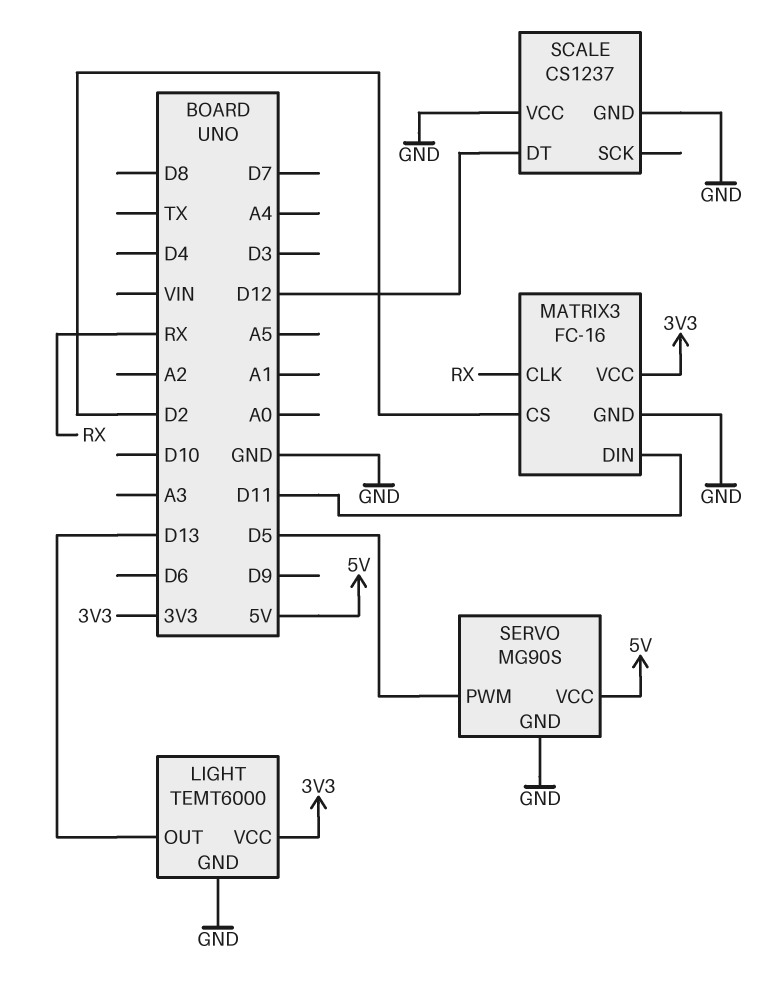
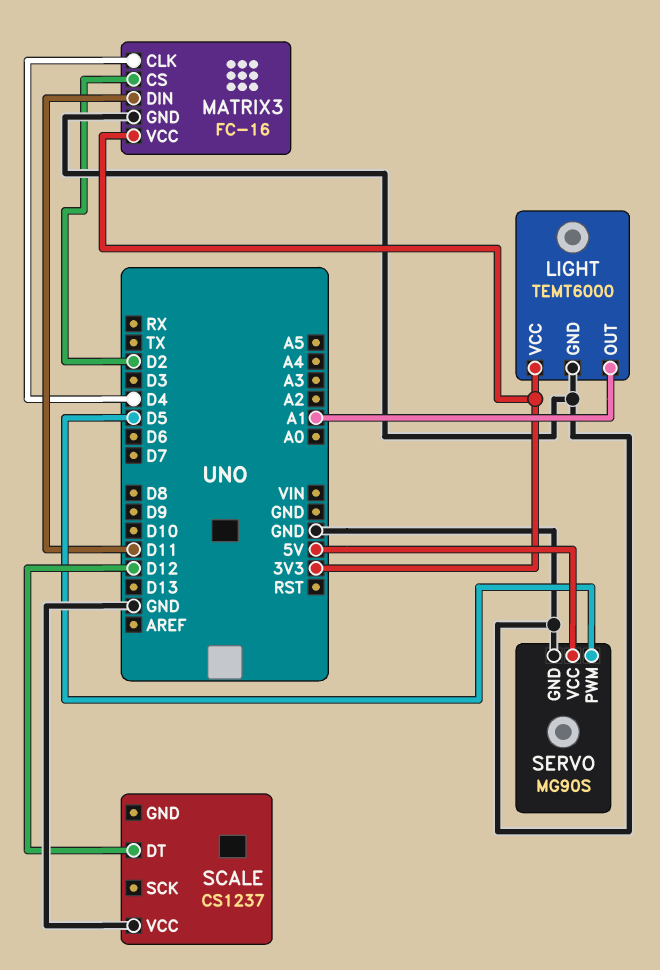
LIGHT pin OUT: D13 -> A1
MATRIX3 pin CLK: RX -> D4
SCALE pin GND: GND -> none

